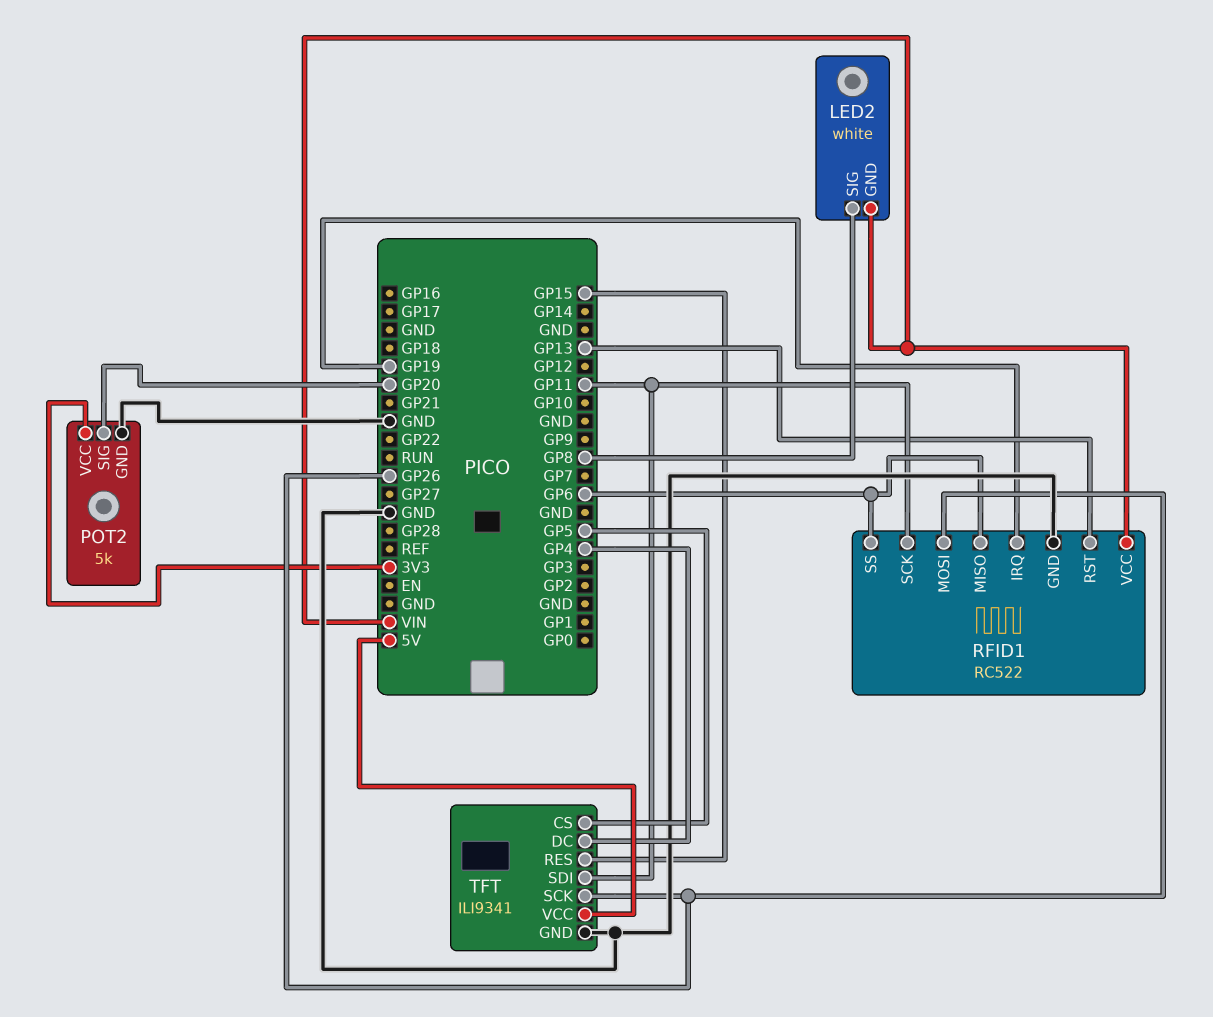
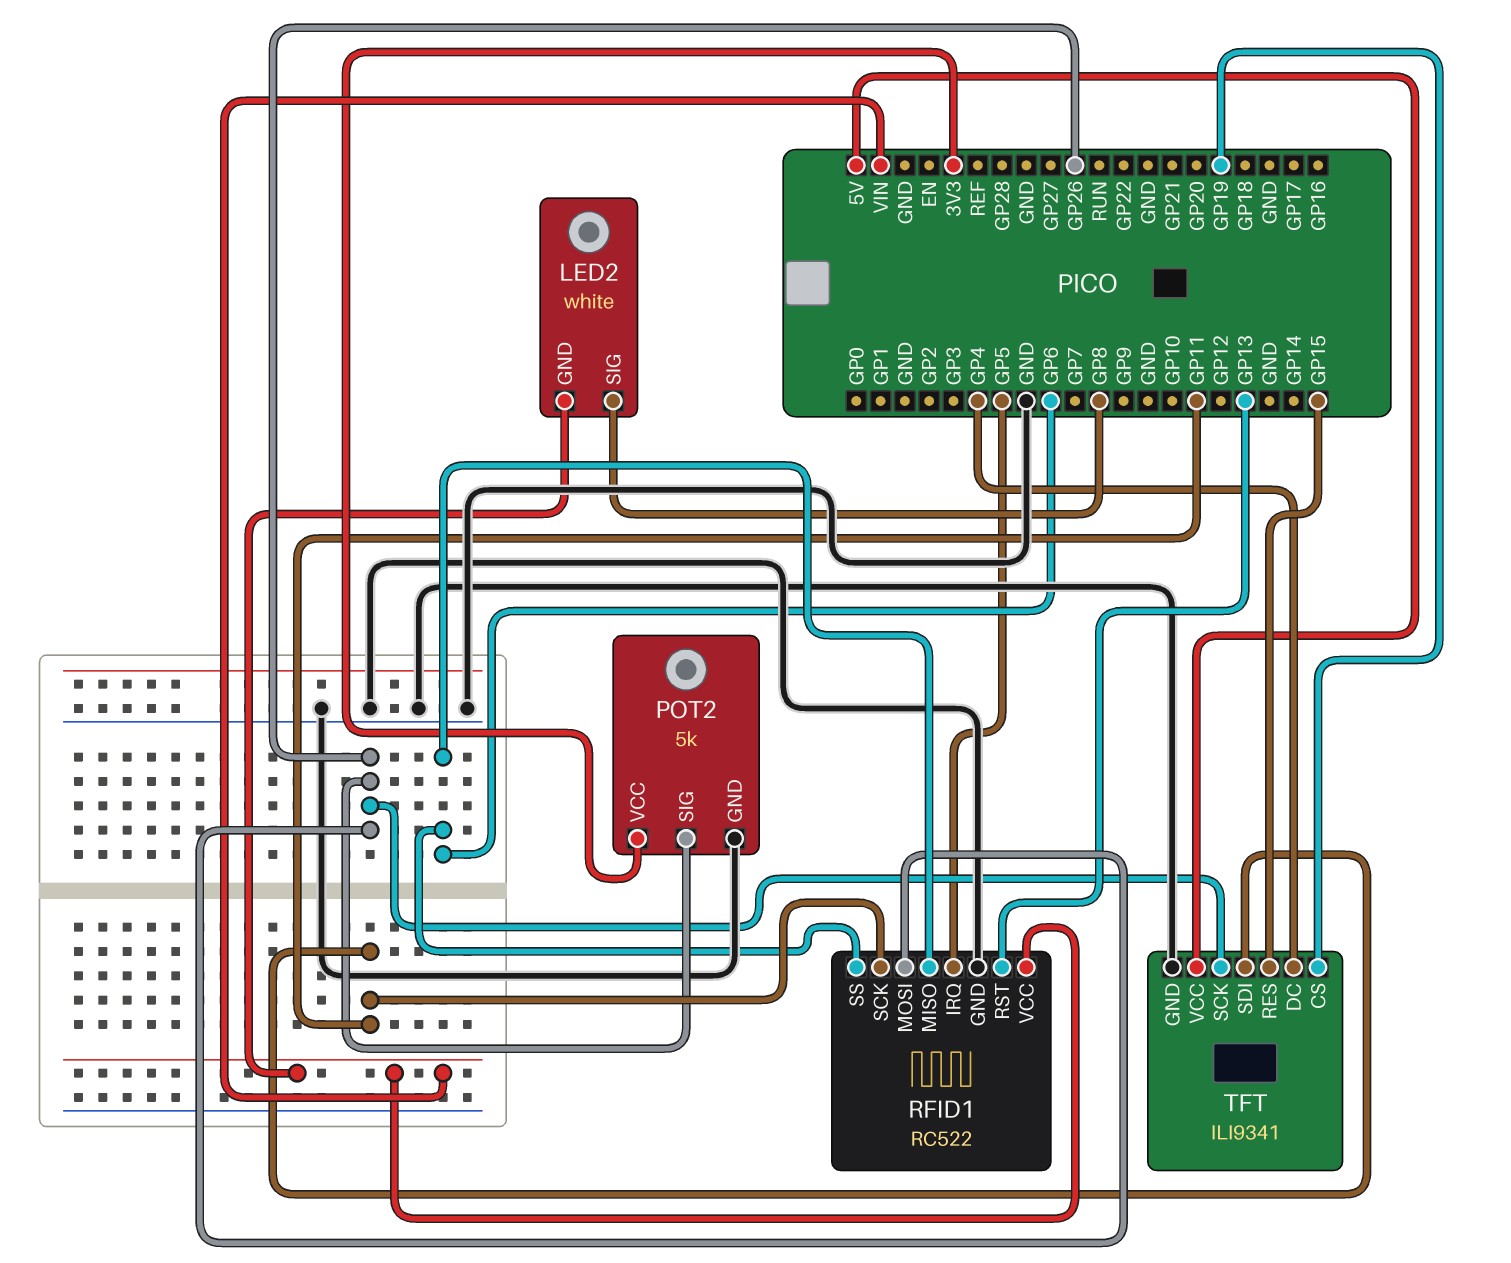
POT2 pin SIG: GP20 -> GP26
RFID1 pin IRQ: GP19 -> GP5
TFT pin CS: GP5 -> GP19

